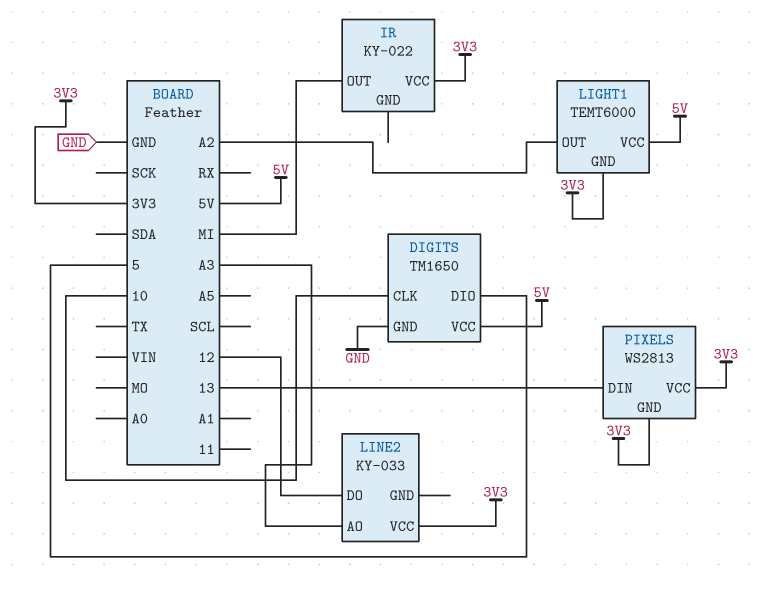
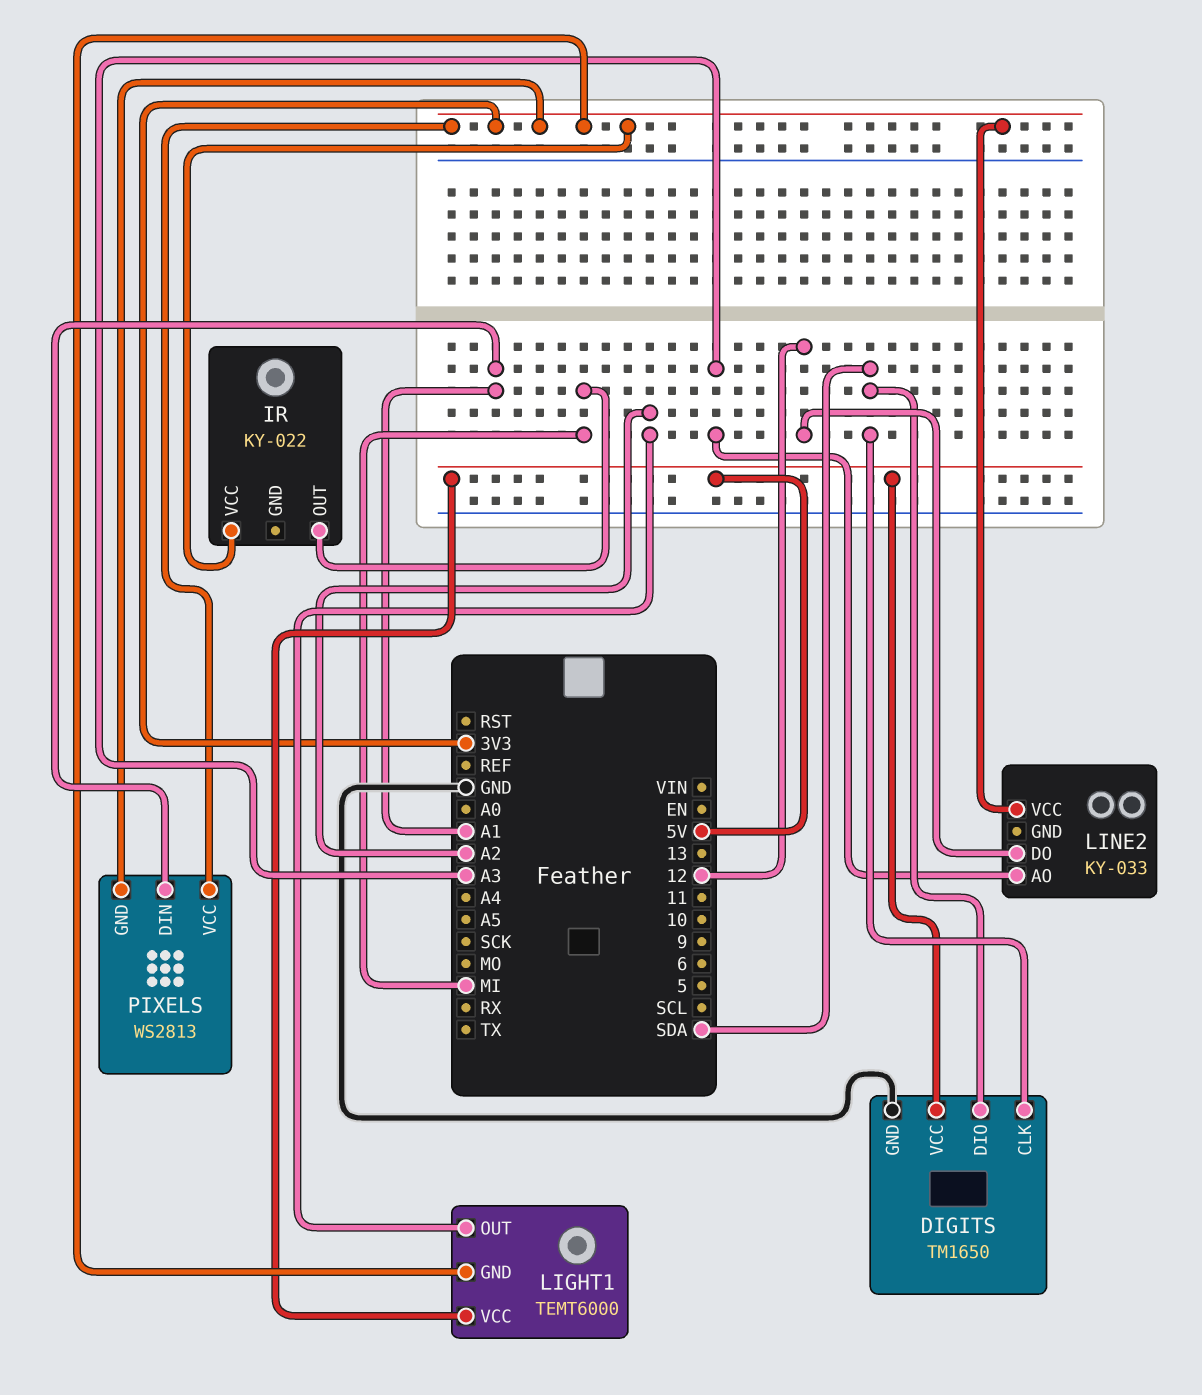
DIGITS pin CLK: 10 -> SDA
DIGITS pin DIO: 5 -> SDA
PIXELS pin DIN: 13 -> A1

